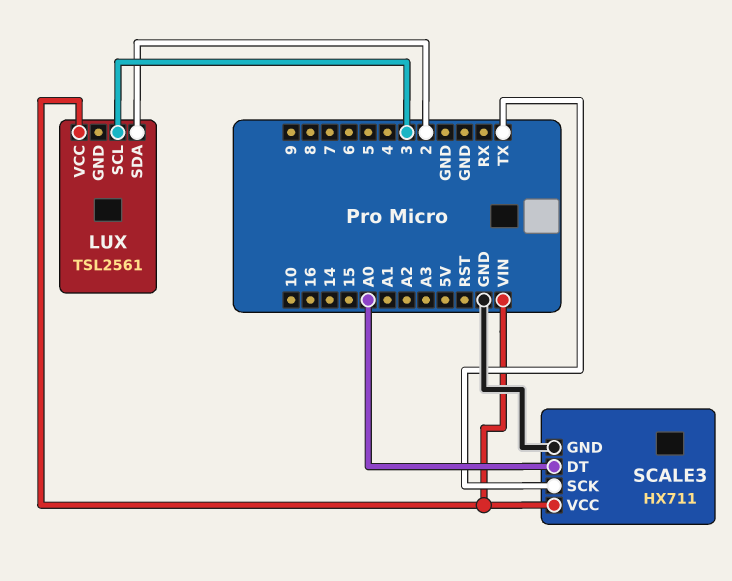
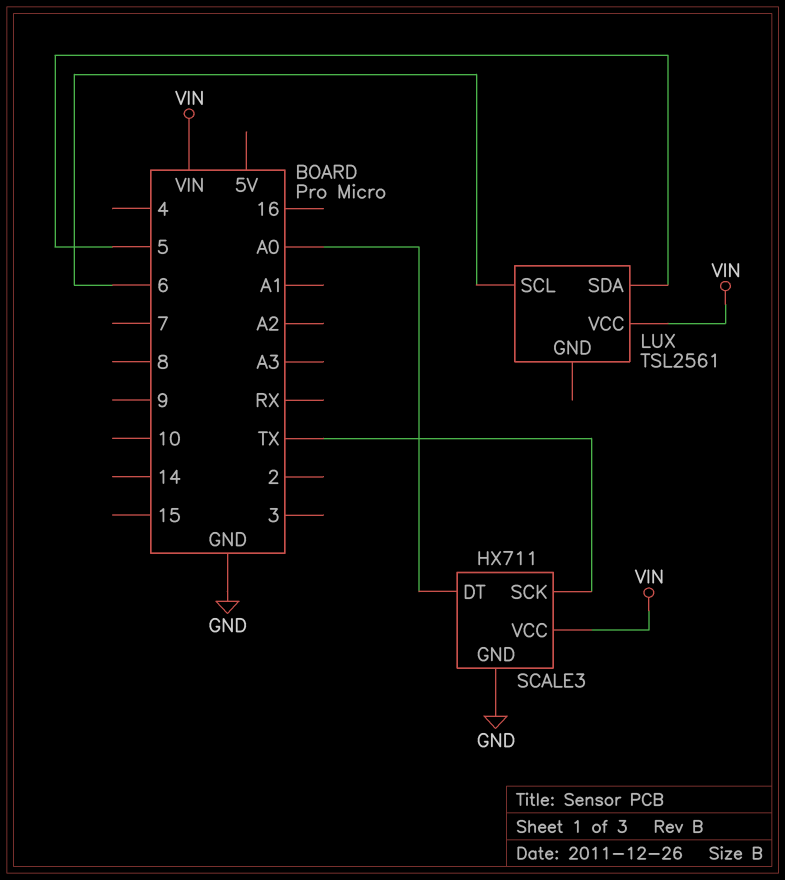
LUX pin SCL: 3 -> 6
LUX pin SDA: 2 -> 5

